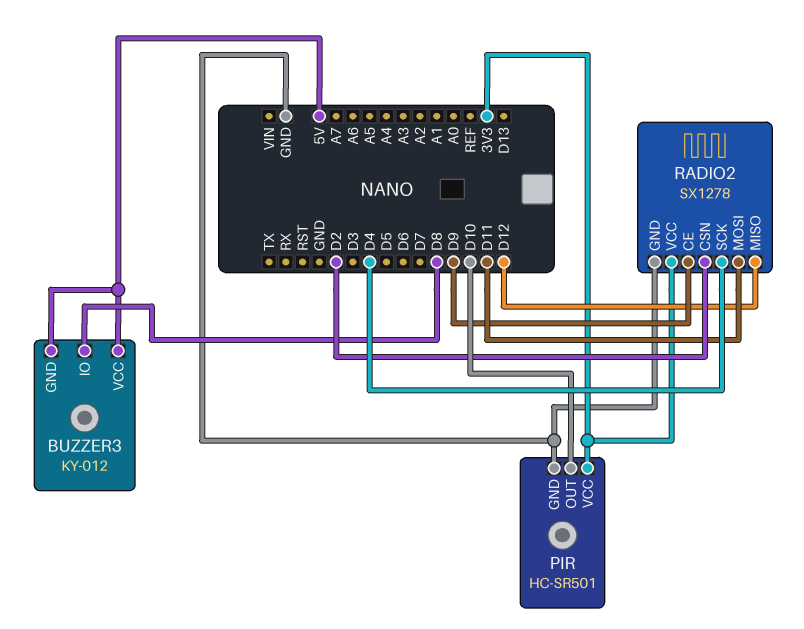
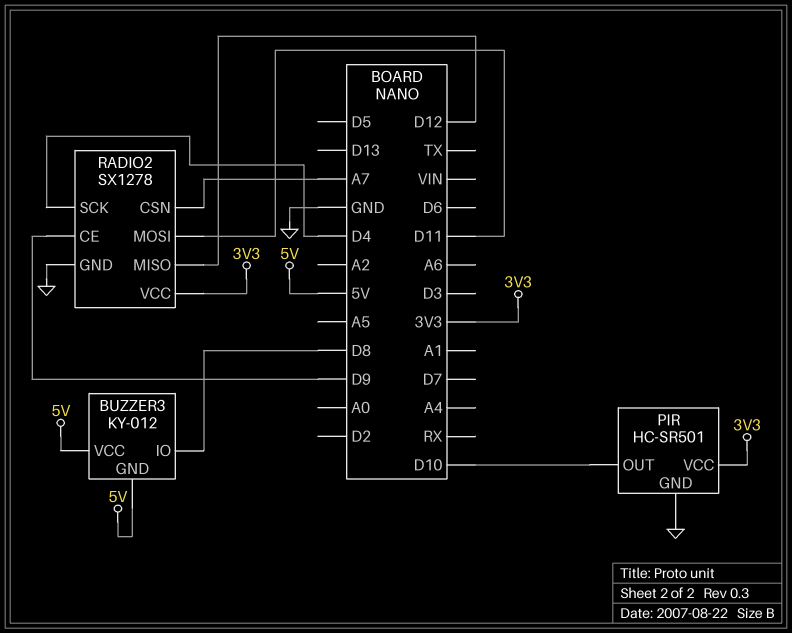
RADIO2 pin CSN: D2 -> A7

